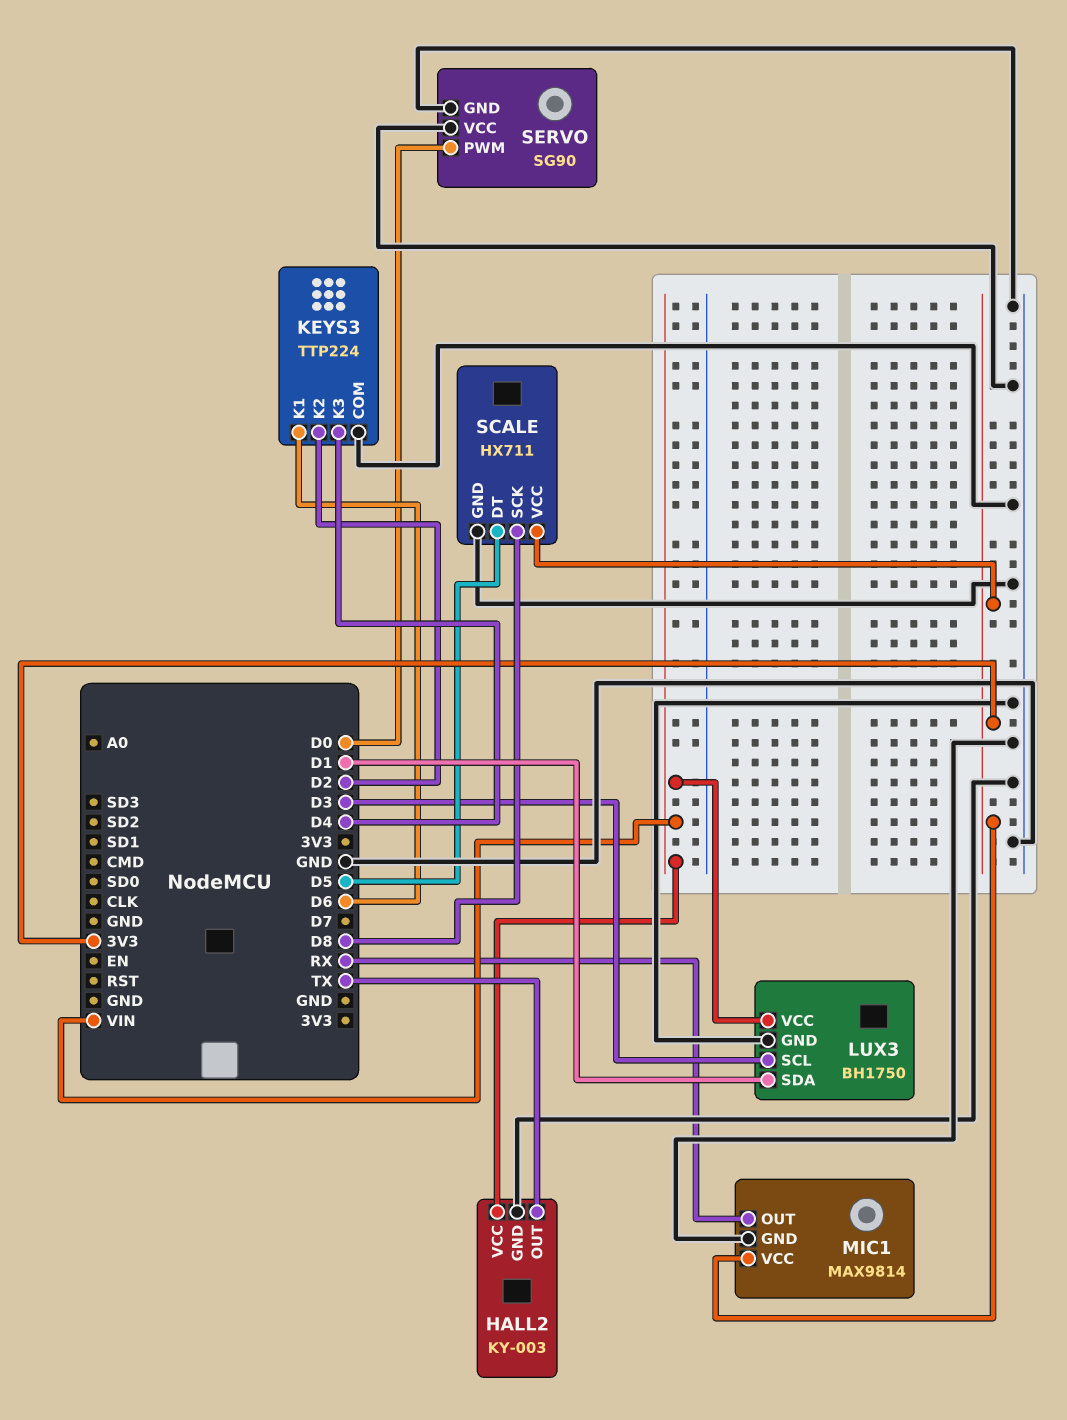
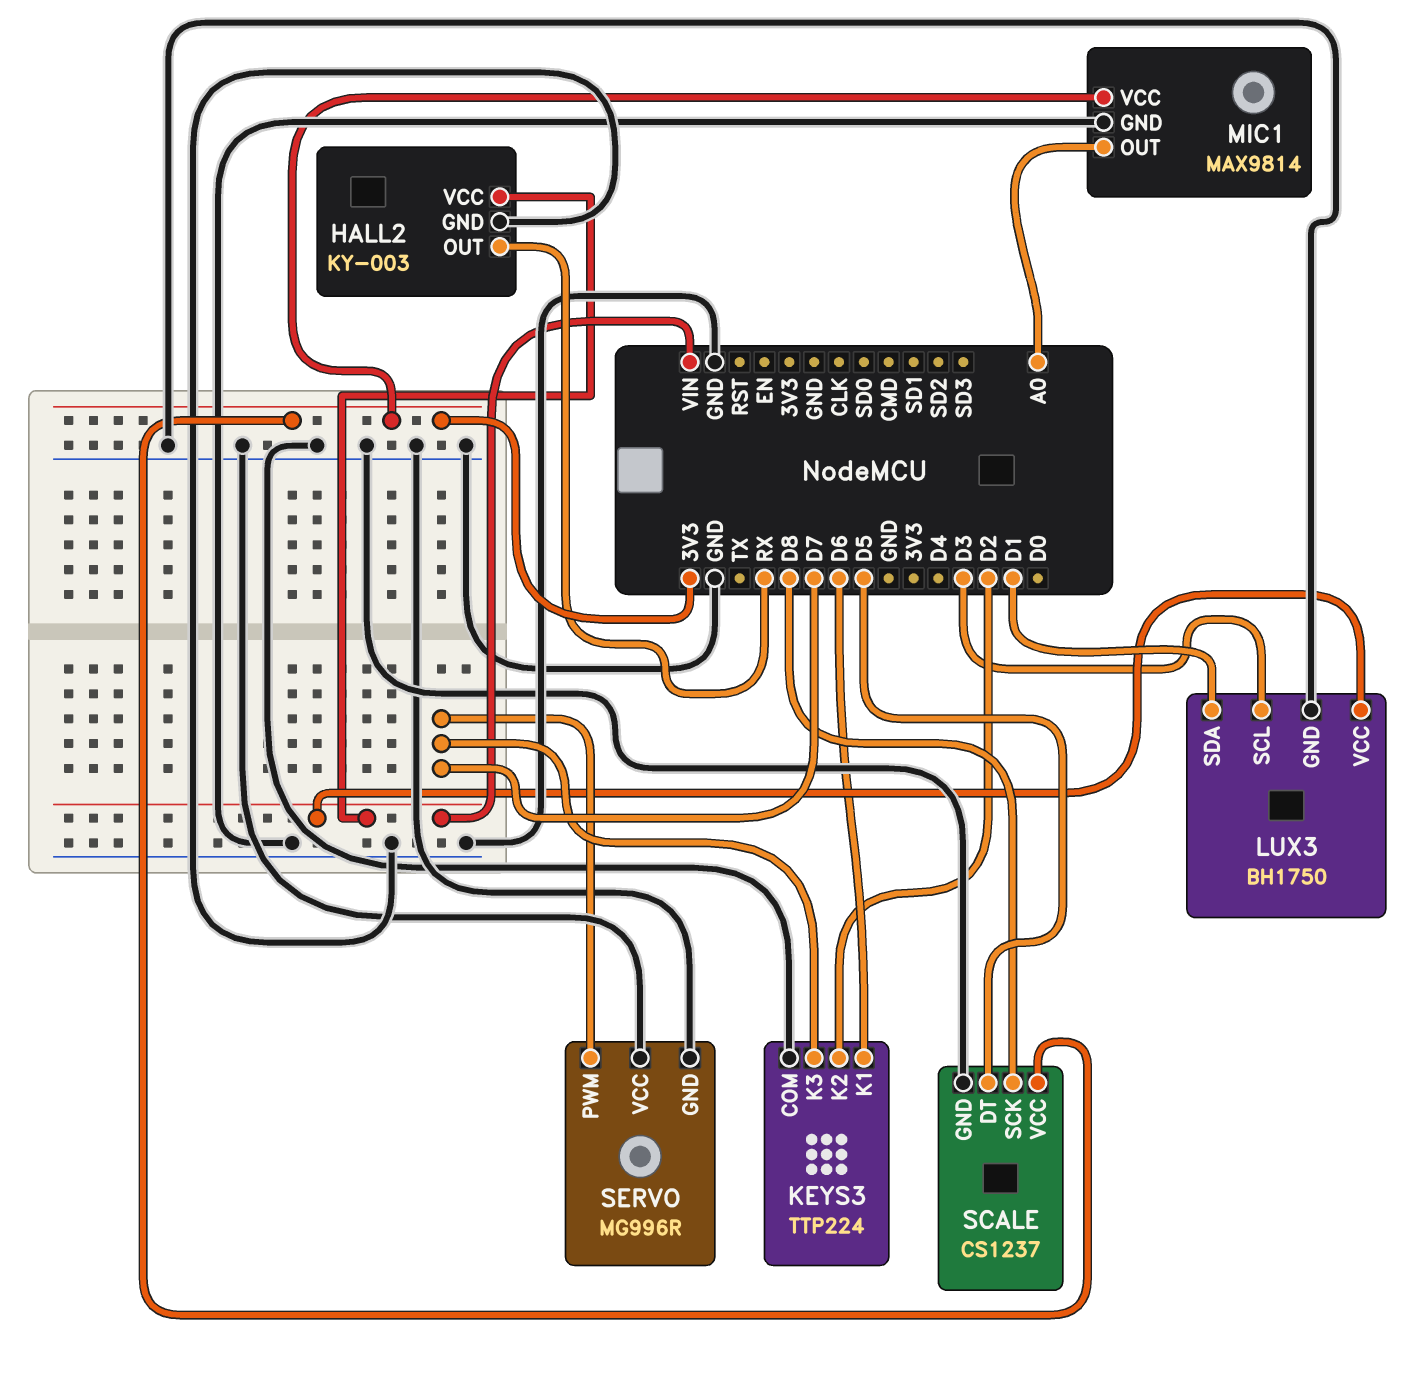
HALL2 pin OUT: TX -> RX
KEYS3 pin K3: D4 -> D7
MIC1 pin OUT: RX -> A0
SCALE: HX711 -> CS1237
SERVO: SG90 -> MG996R
SERVO pin PWM: D0 -> D7

